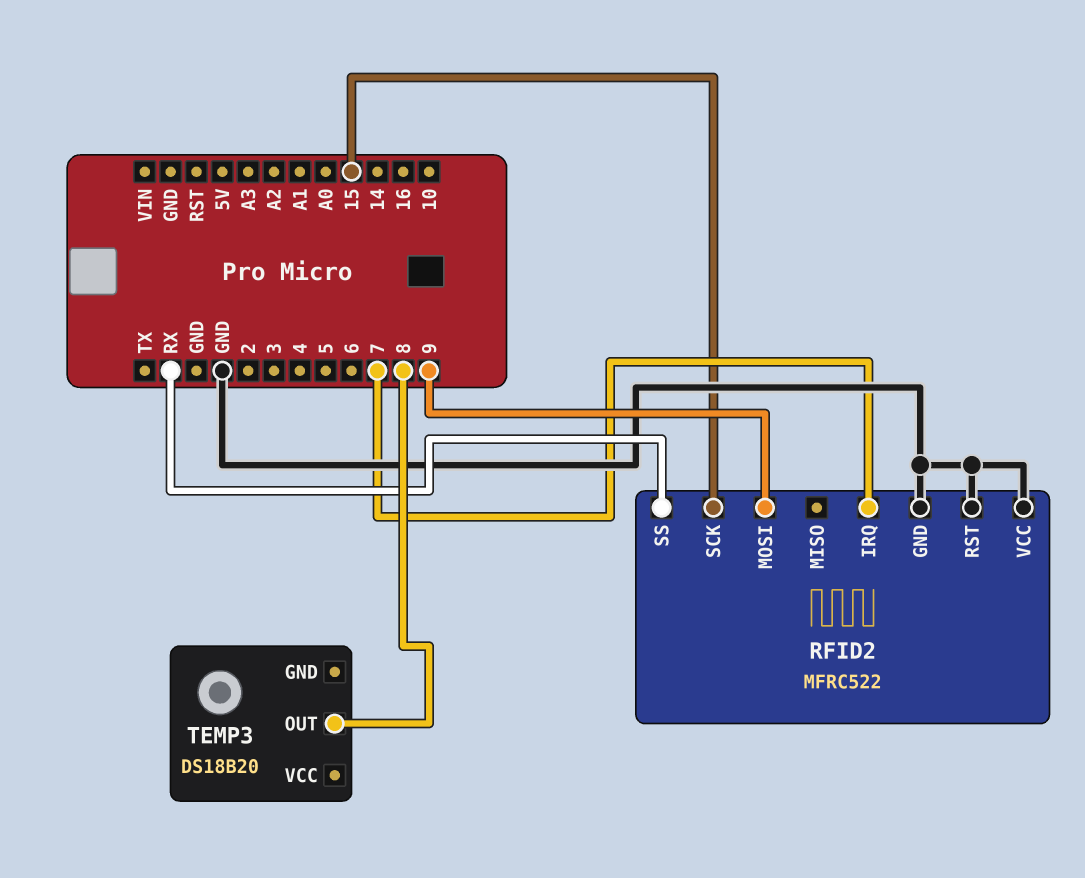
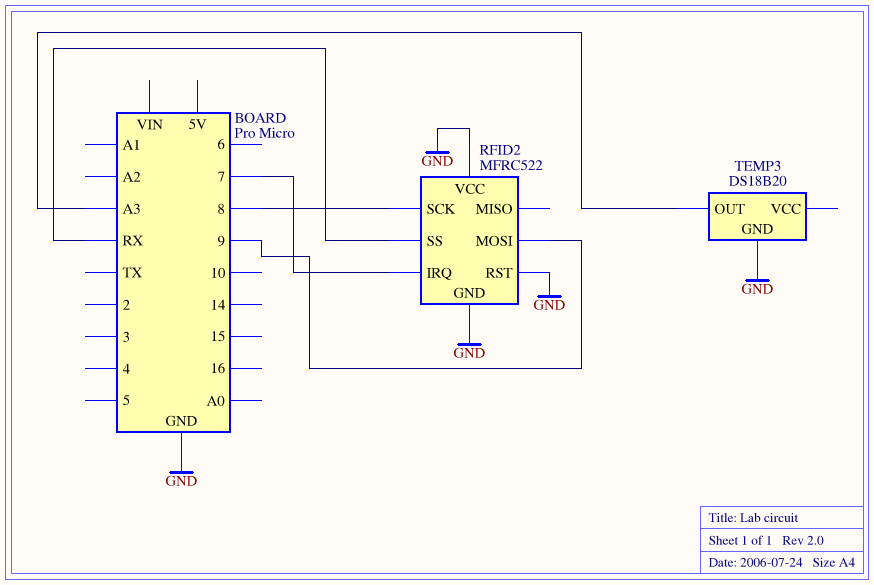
RFID2 pin SCK: 15 -> 8
TEMP3 pin GND: none -> GND
TEMP3 pin OUT: 8 -> A3

